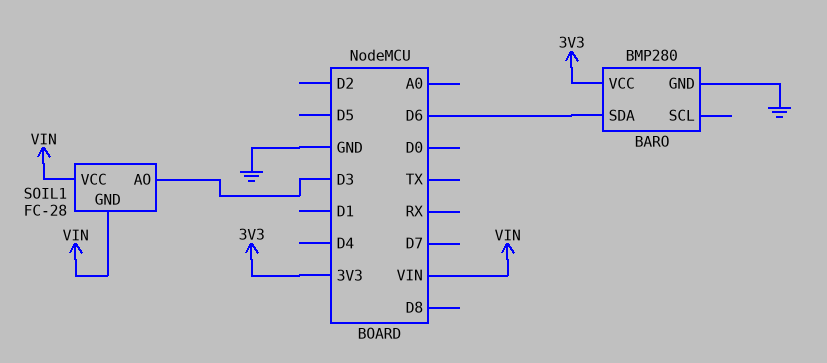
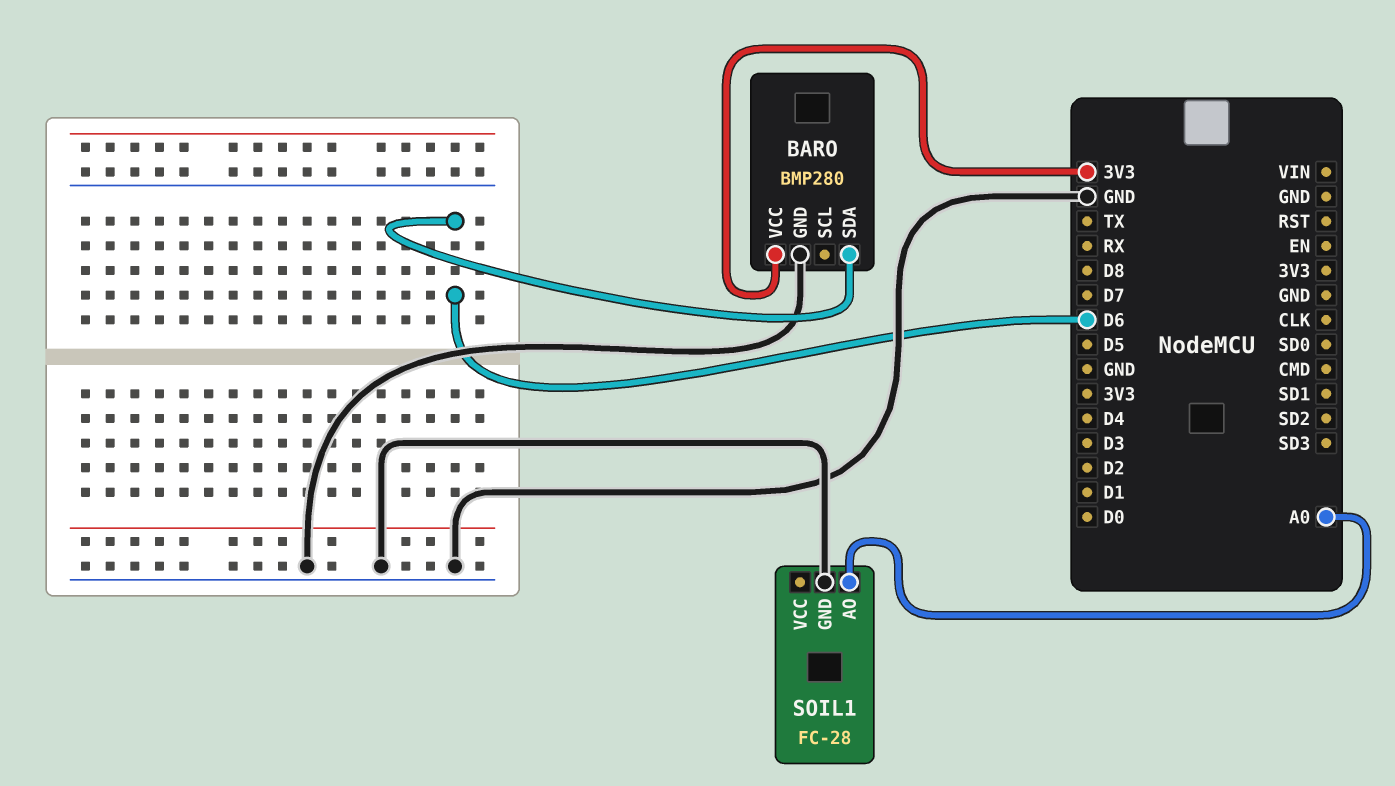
SOIL1 pin AO: D3 -> A0
SOIL1 pin GND: VIN -> GND
SOIL1 pin VCC: VIN -> none

